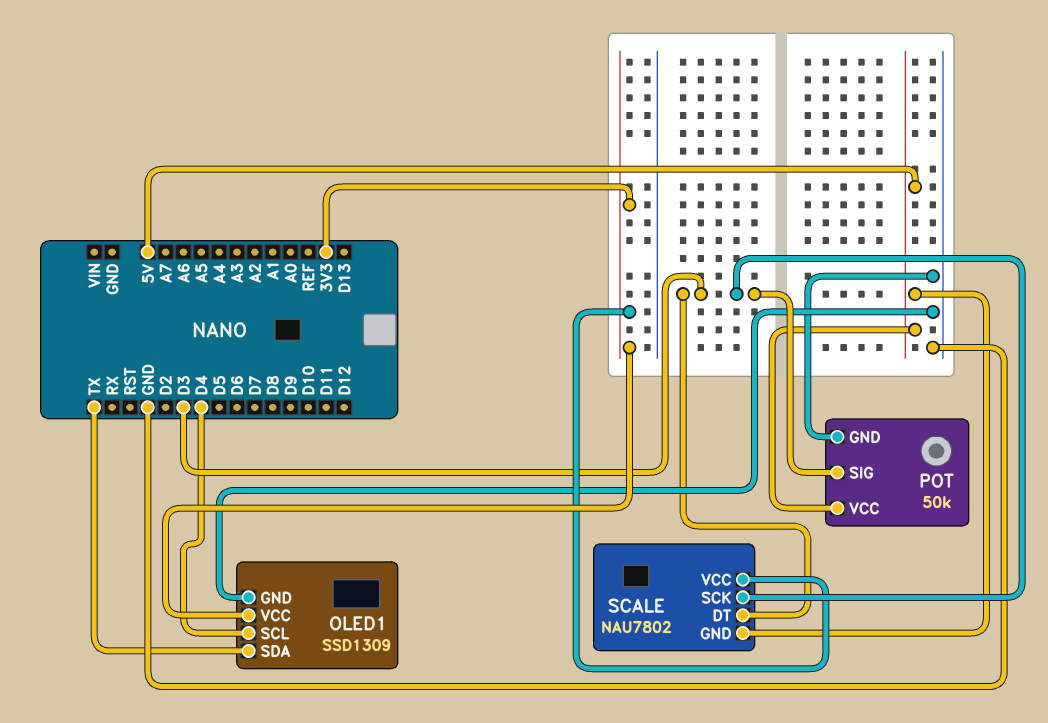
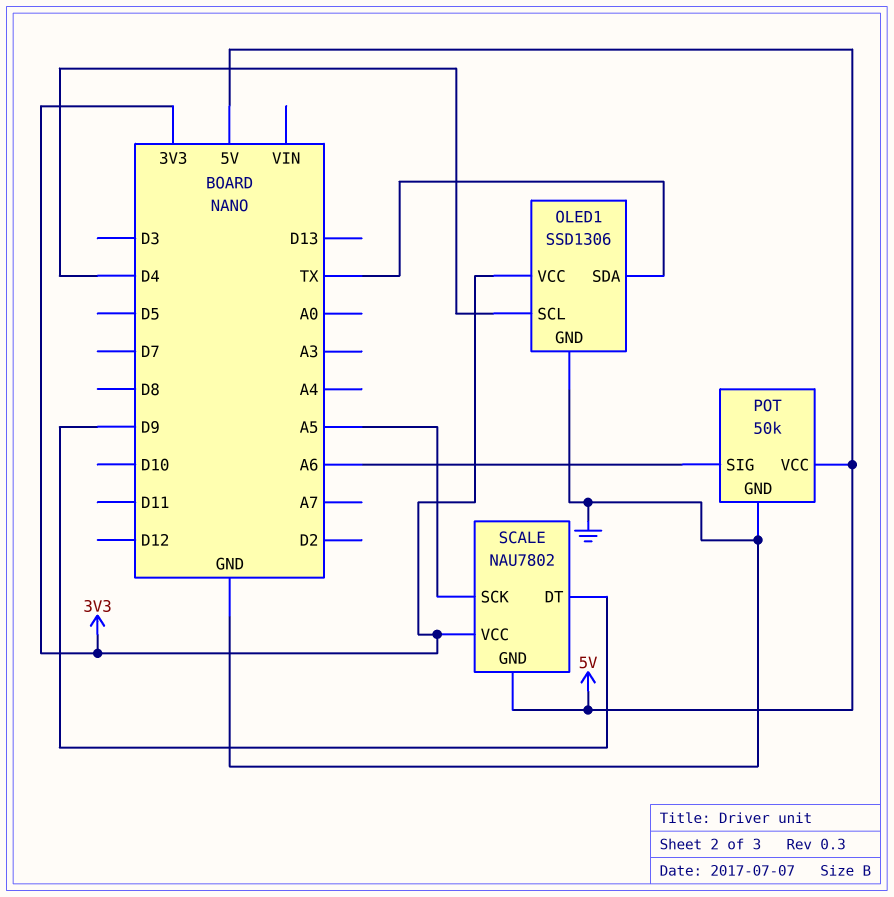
OLED1: SSD1309 -> SSD1306
POT pin SIG: D3 -> A6
SCALE pin DT: D3 -> D9
SCALE pin SCK: D3 -> A5

